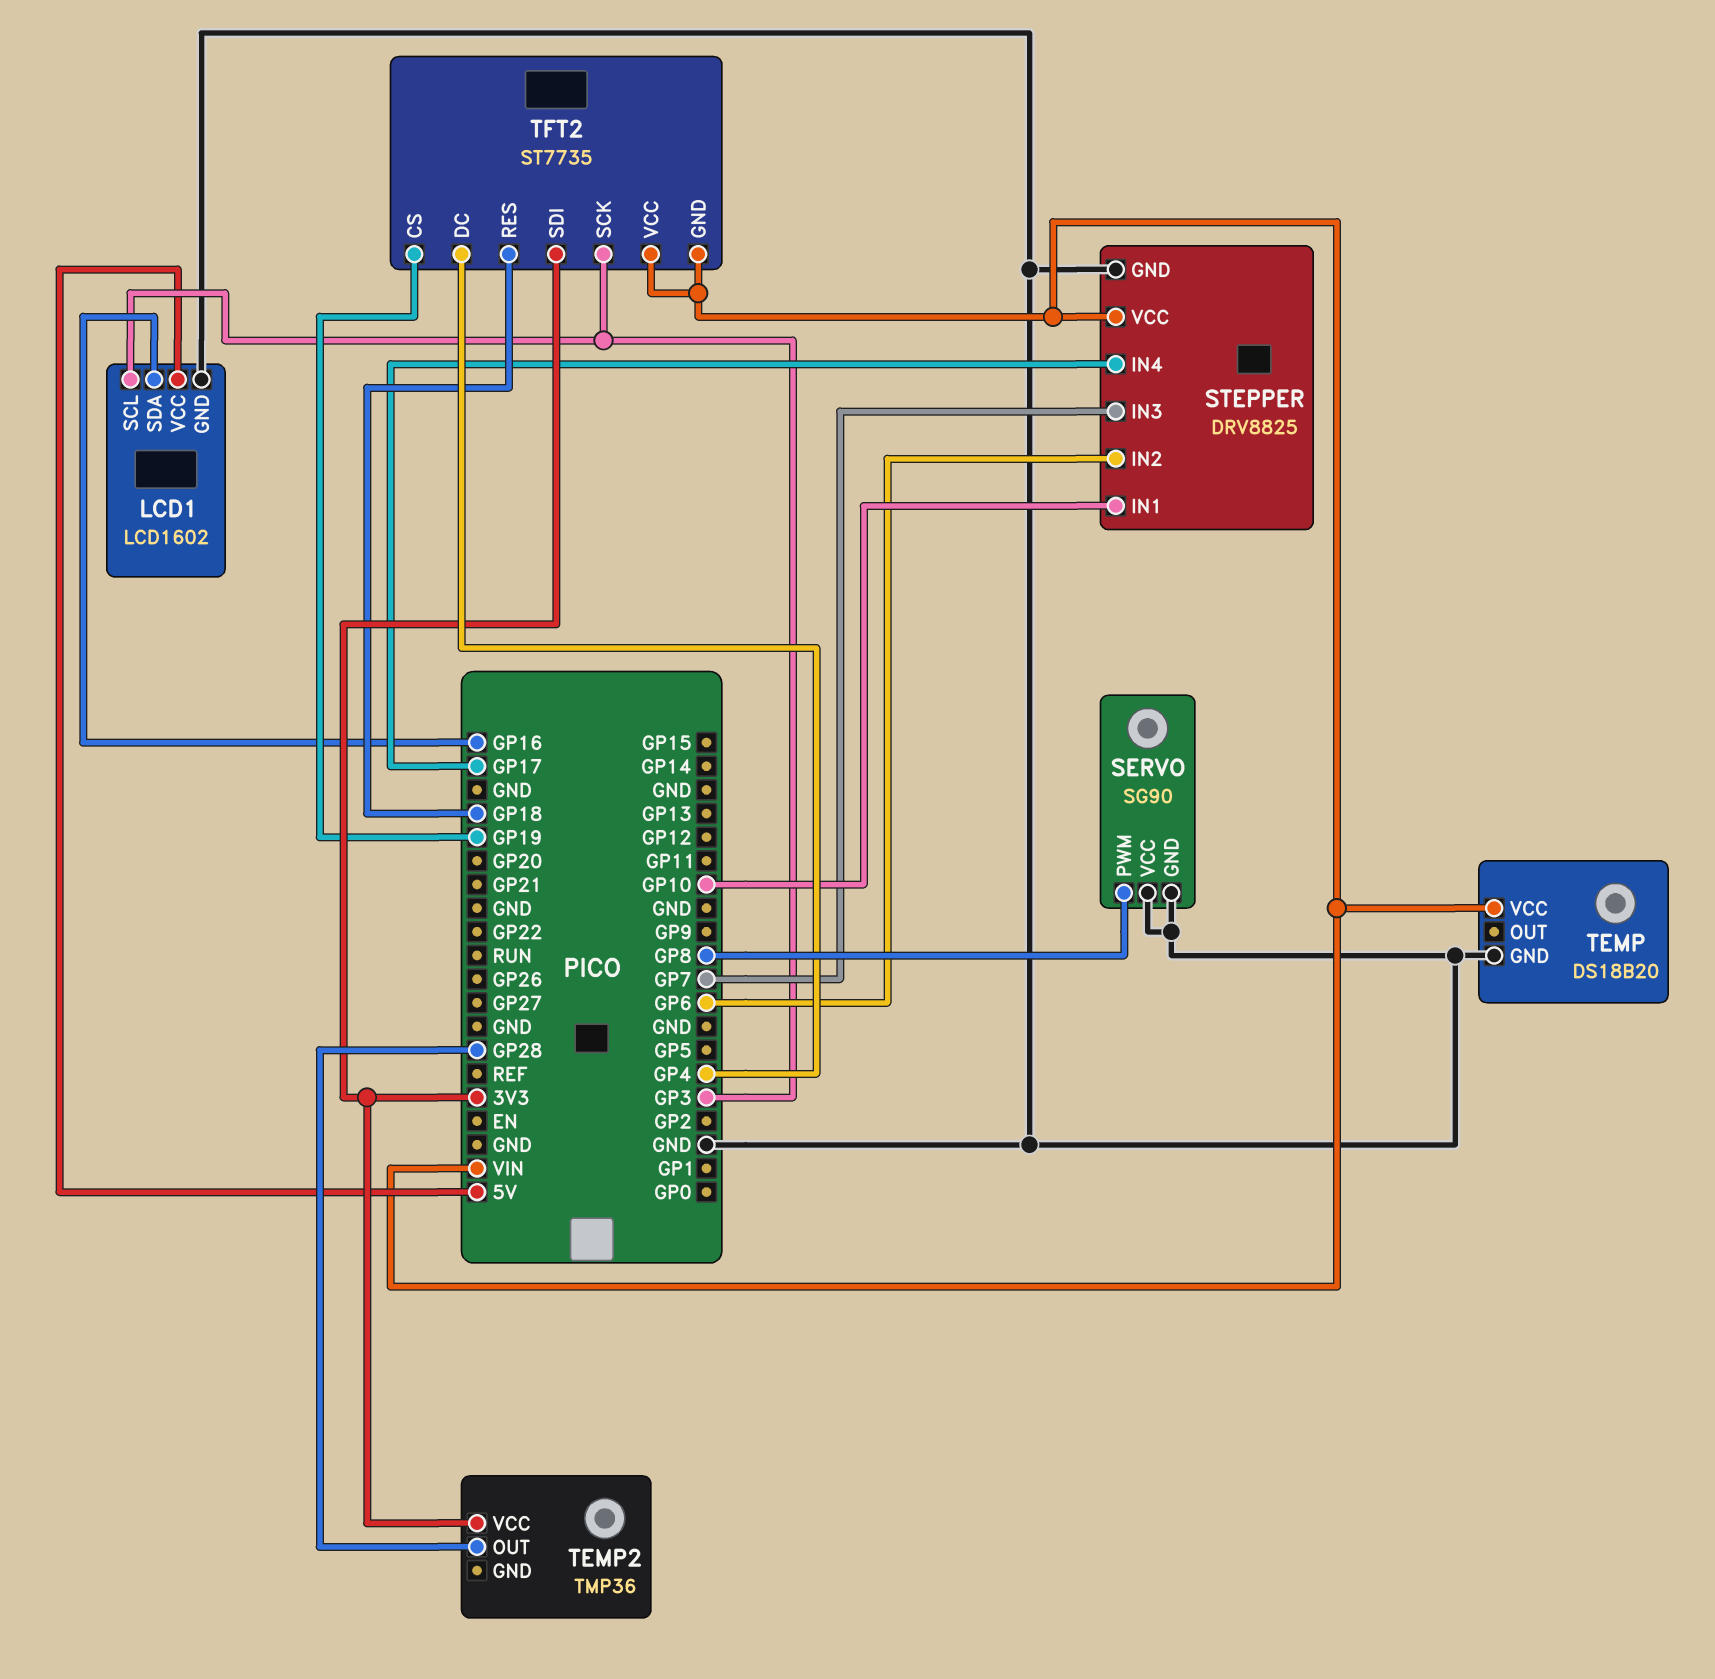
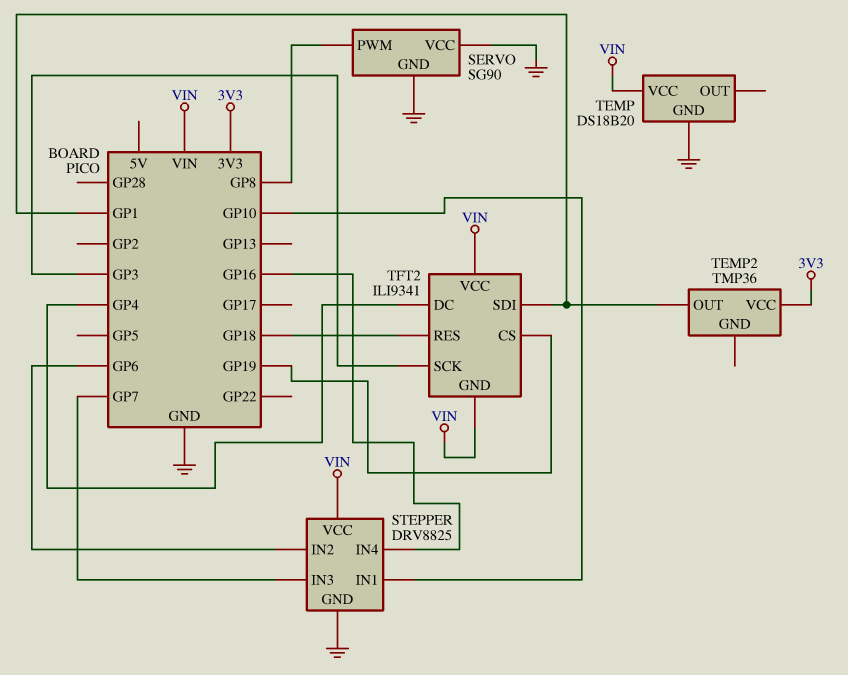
LCD1: LCD1602 -> none
LCD1 pin GND: GND -> none
LCD1 pin SCL: GP3 -> none
LCD1 pin SDA: GP16 -> none
LCD1 pin VCC: 5V -> none
STEPPER pin IN4: GP17 -> GP16
TEMP2 pin OUT: GP28 -> GP1
TFT2: ST7735 -> ILI9341
TFT2 pin SDI: 3V3 -> GP1

